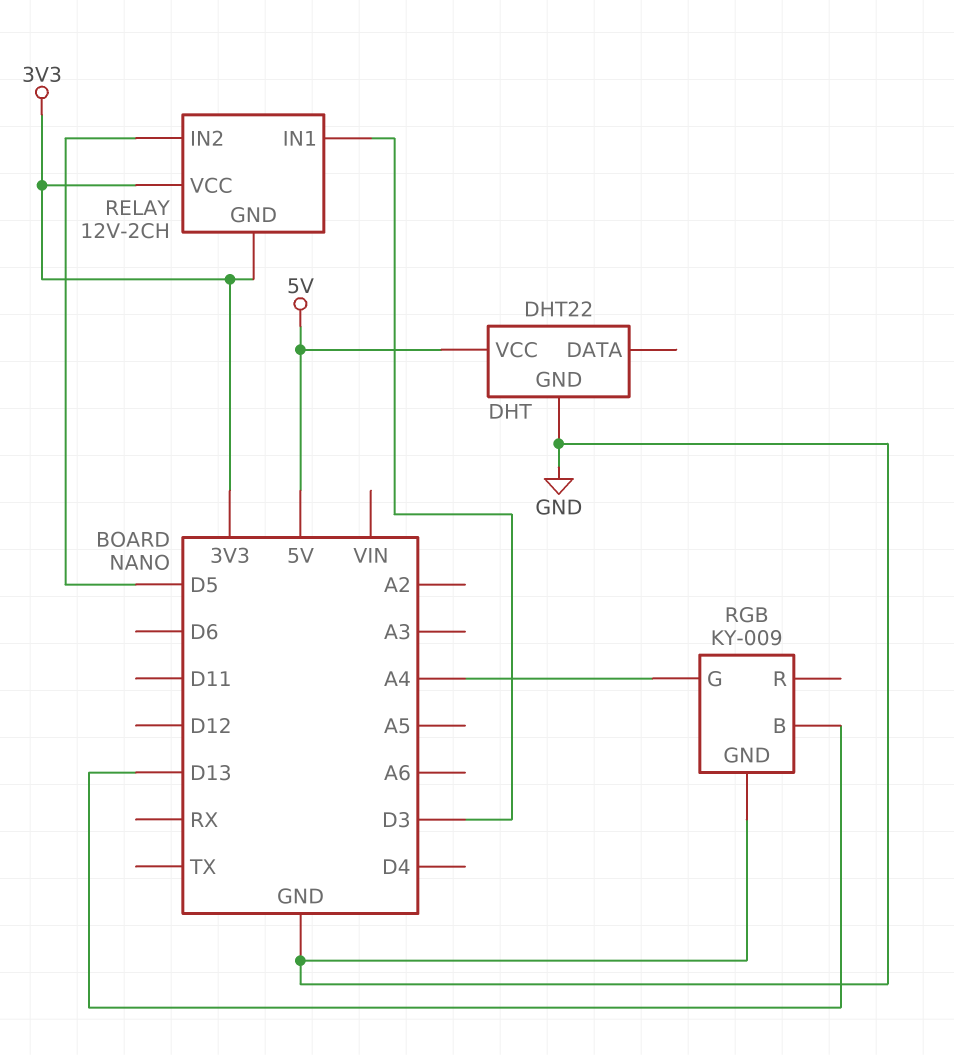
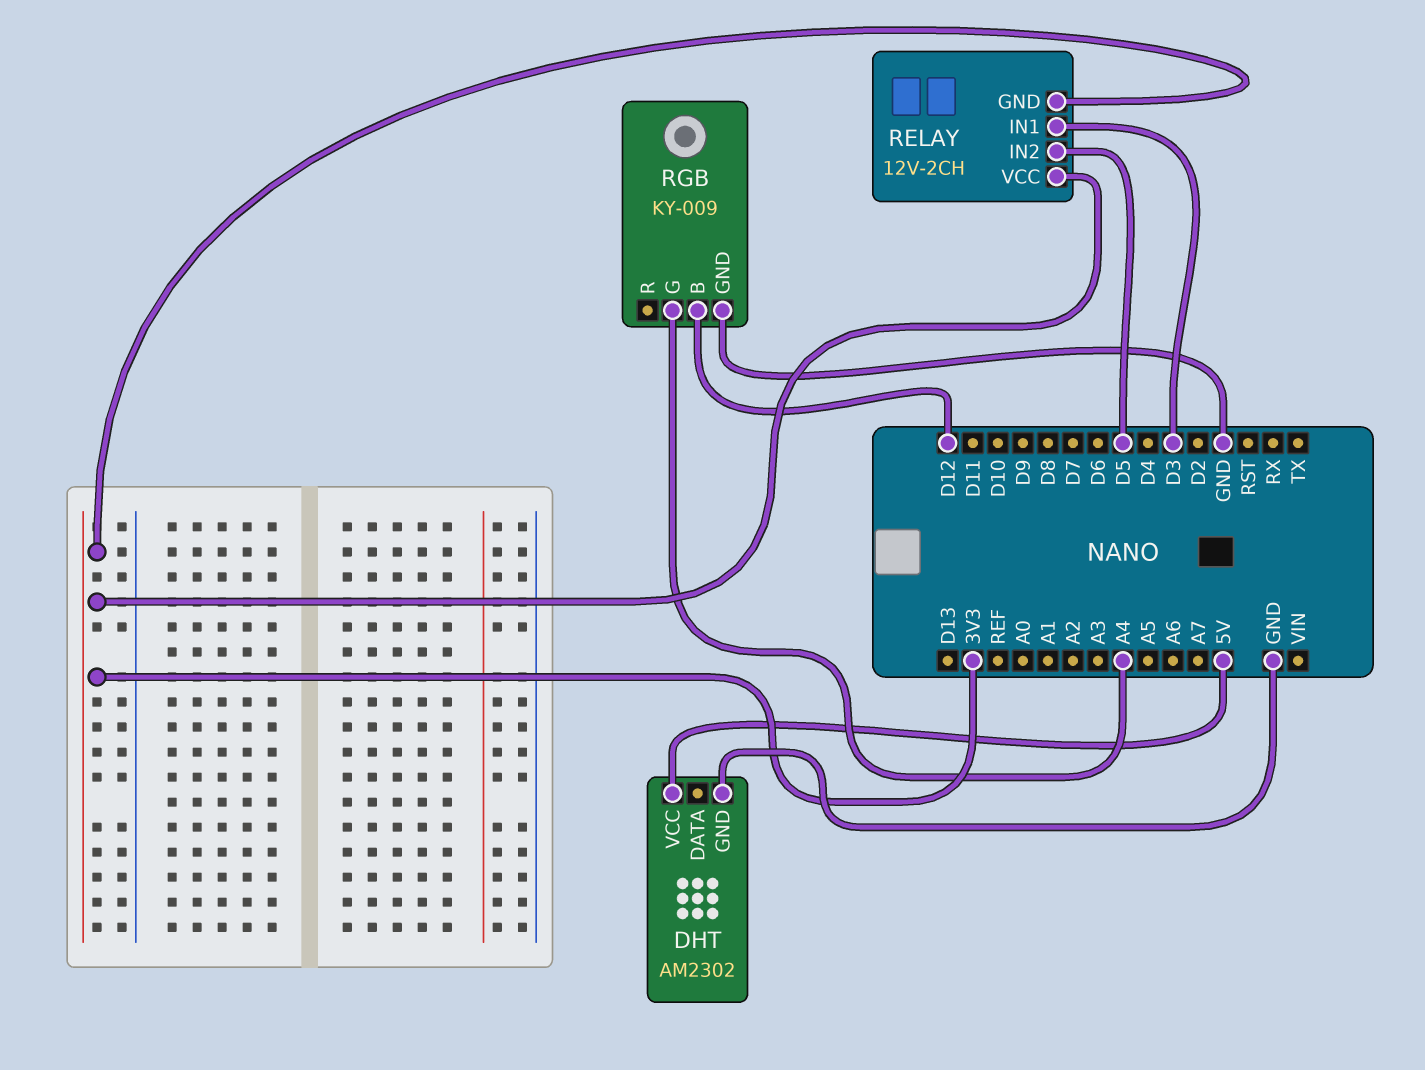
DHT: DHT22 -> AM2302
RGB pin B: D13 -> D12

